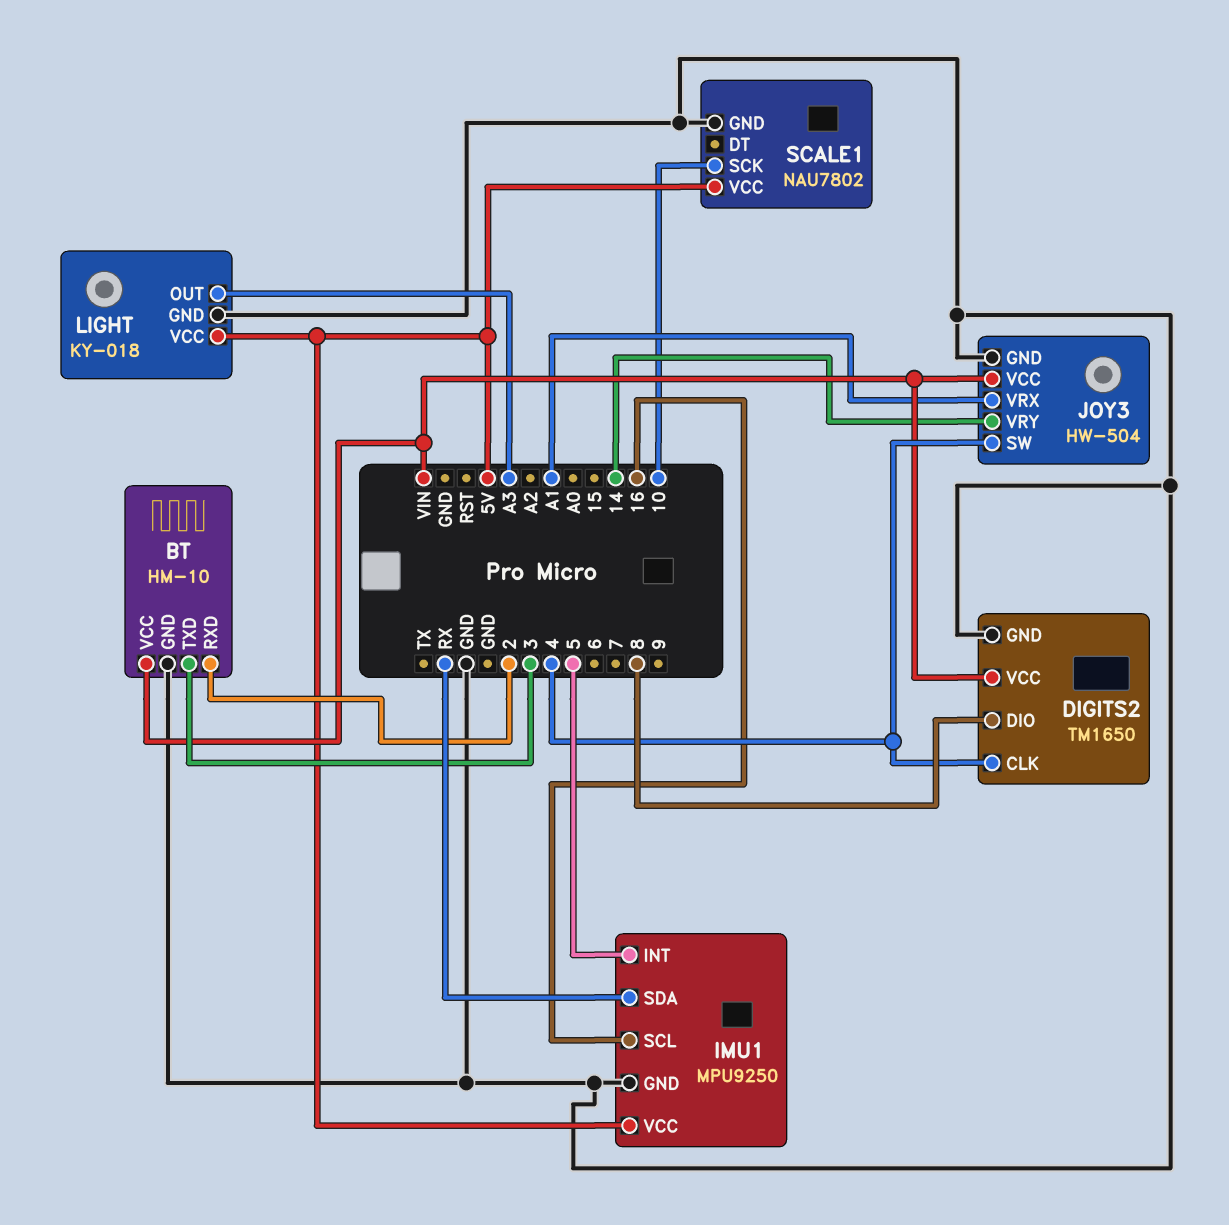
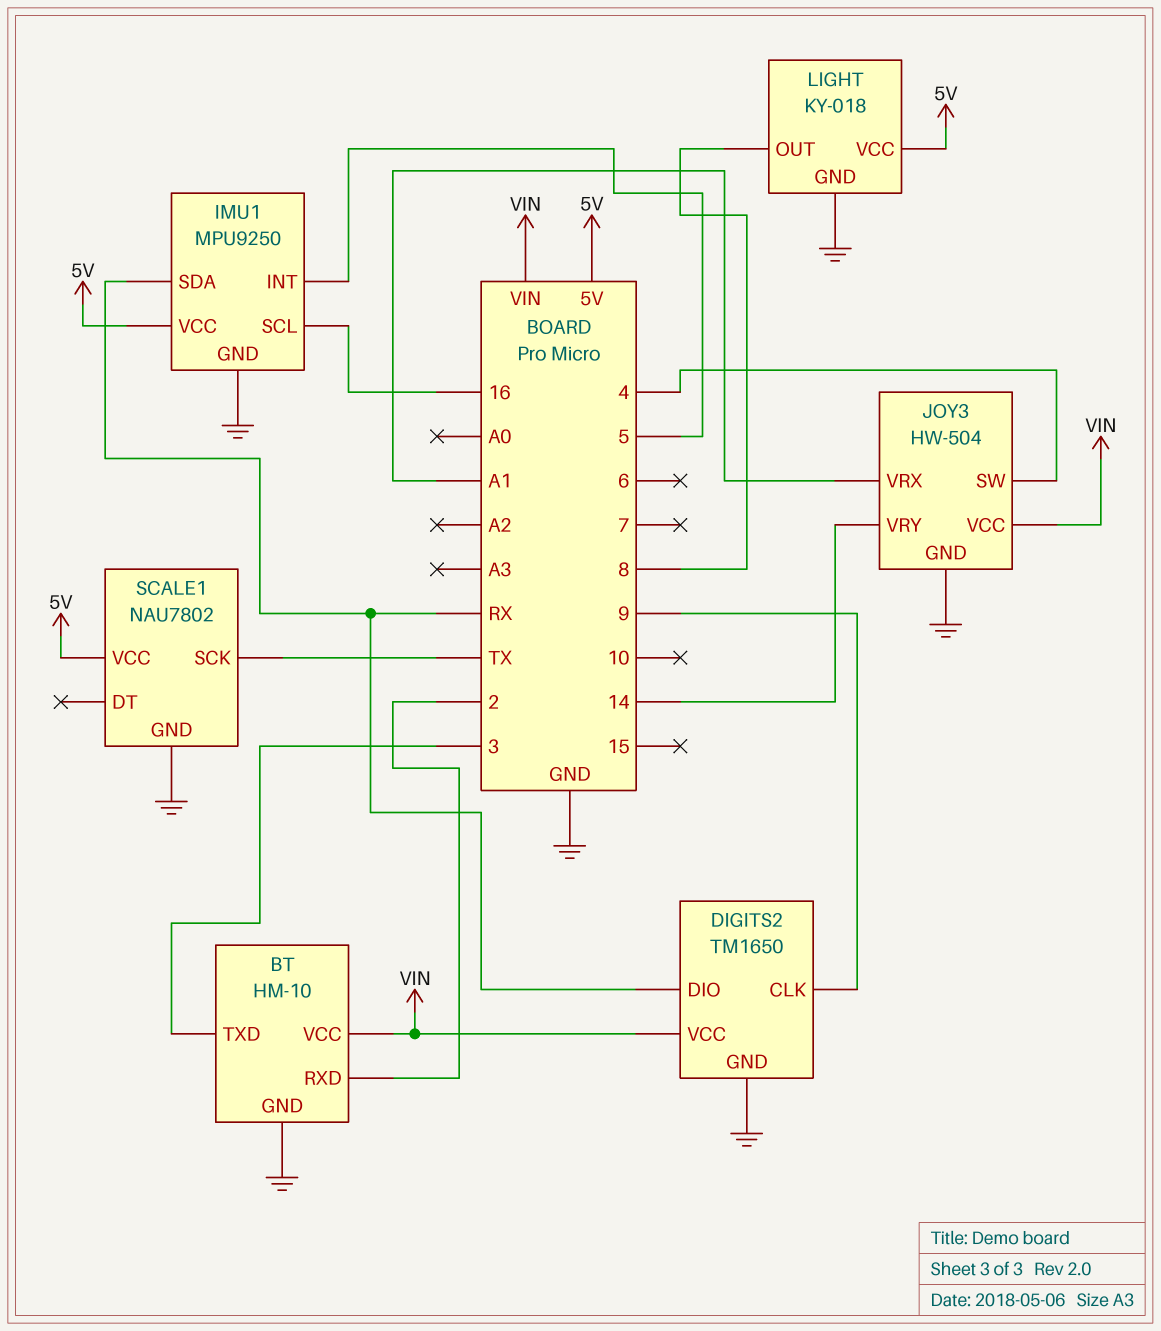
DIGITS2 pin CLK: 4 -> 9
DIGITS2 pin DIO: 8 -> RX
LIGHT pin OUT: A3 -> 8
SCALE1 pin SCK: 10 -> TX

